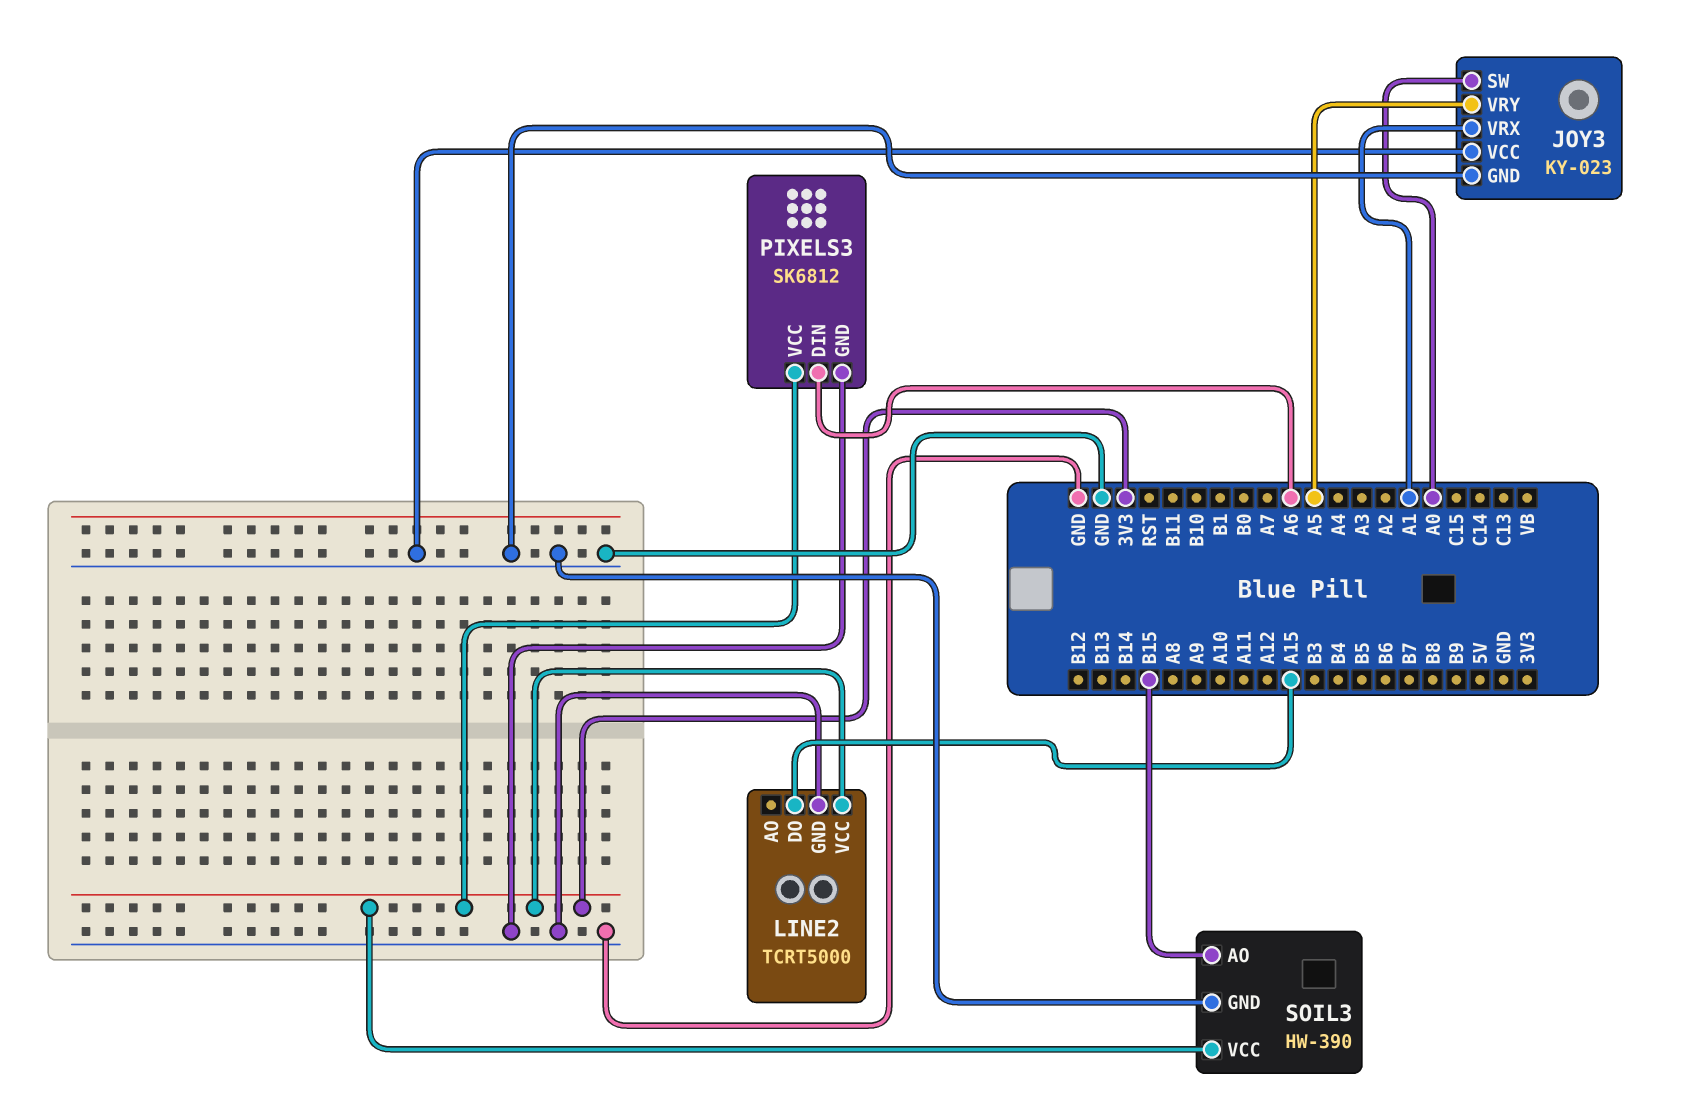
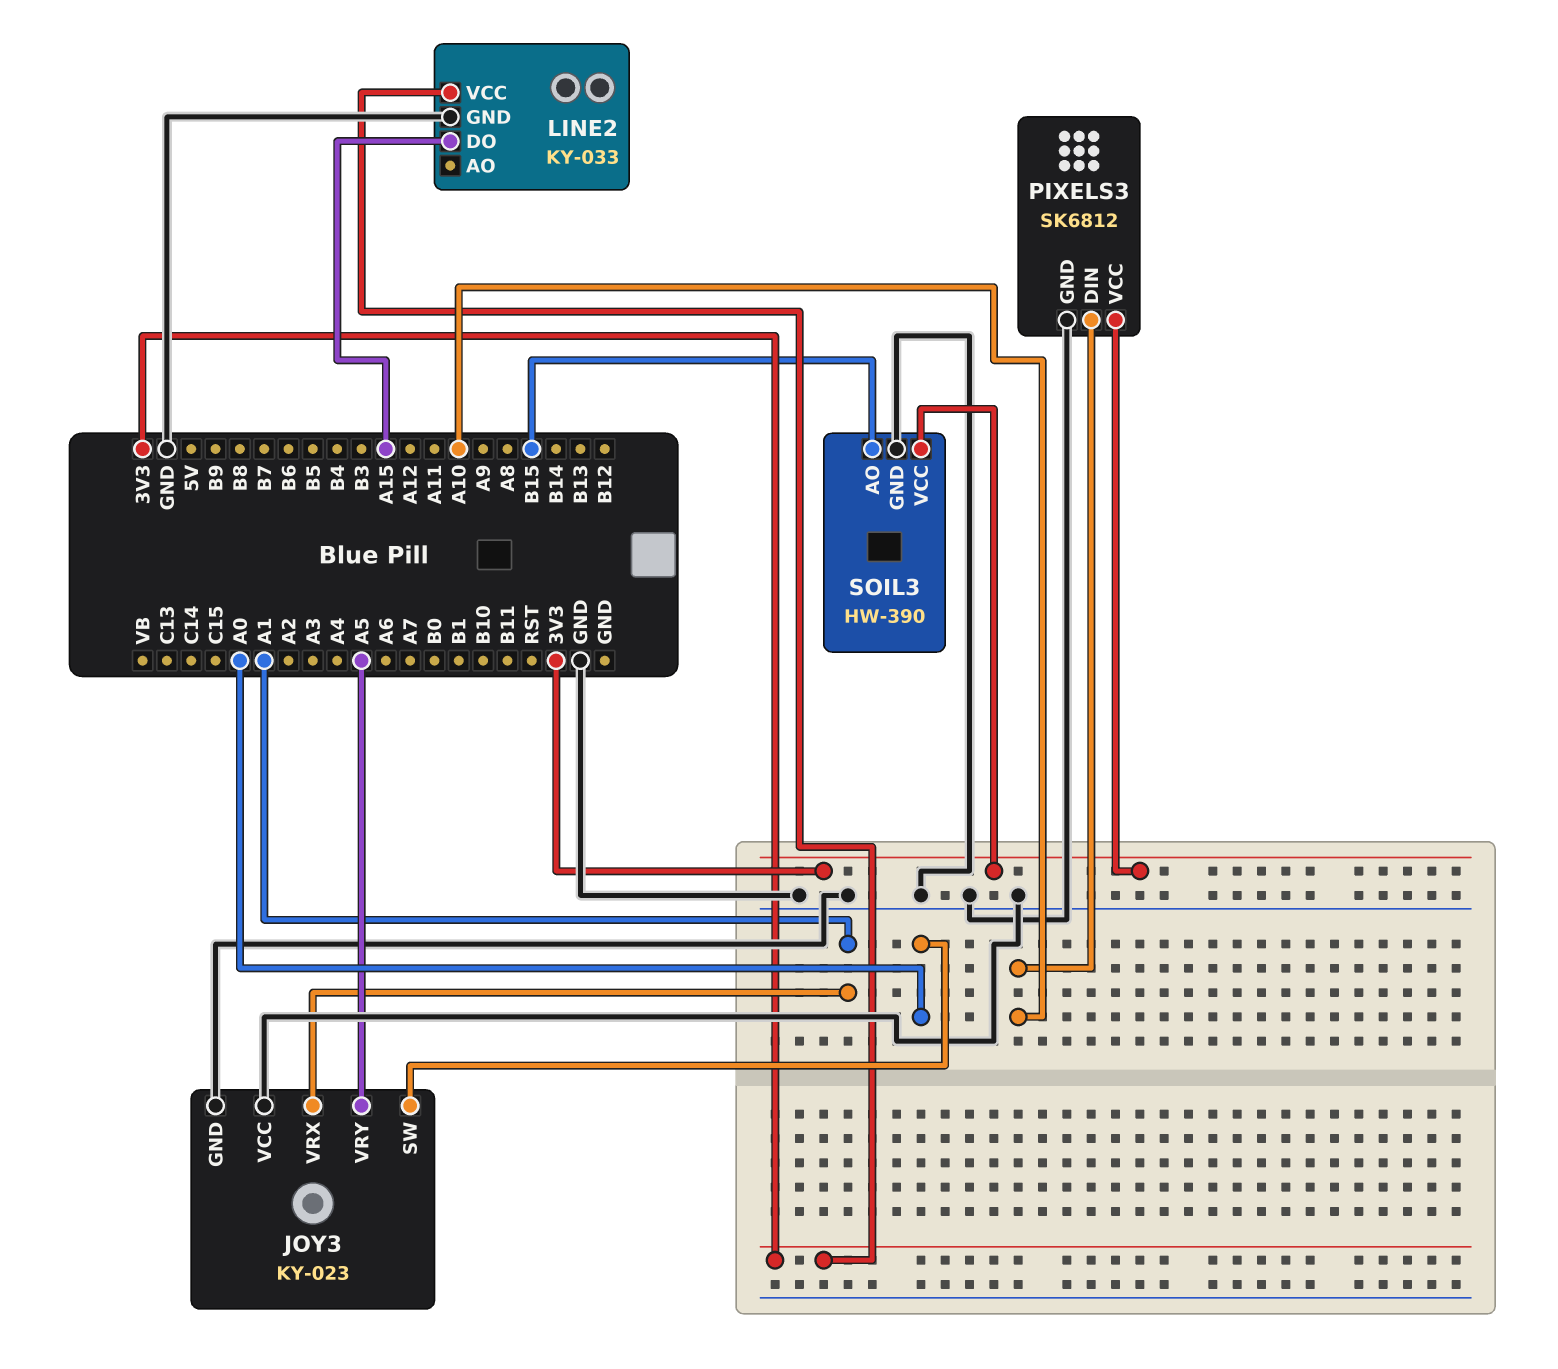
LINE2: TCRT5000 -> KY-033
PIXELS3 pin DIN: A6 -> A10

